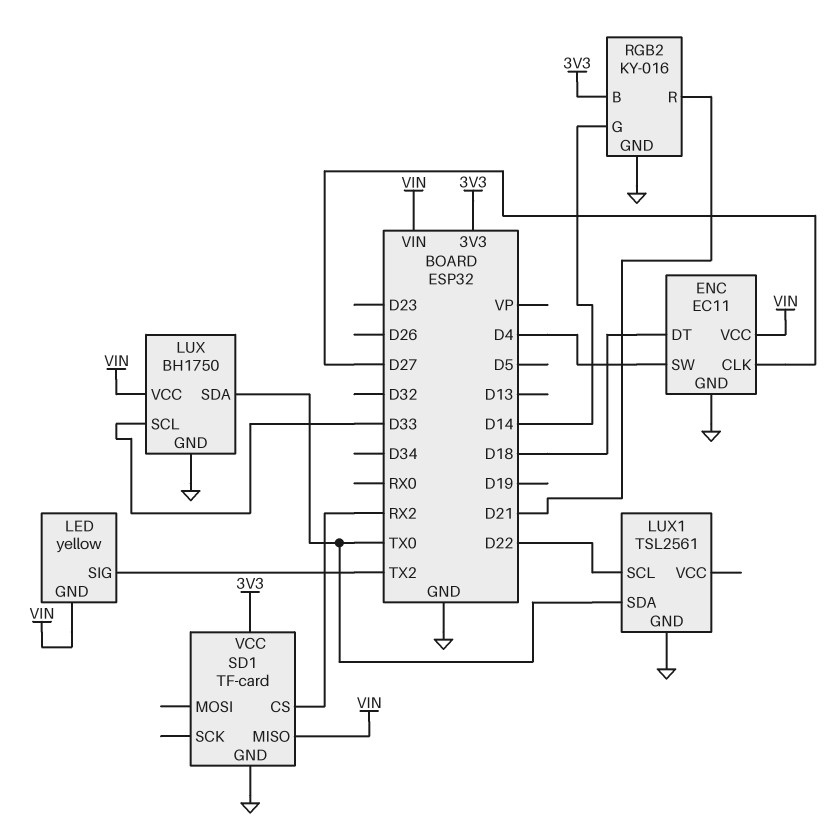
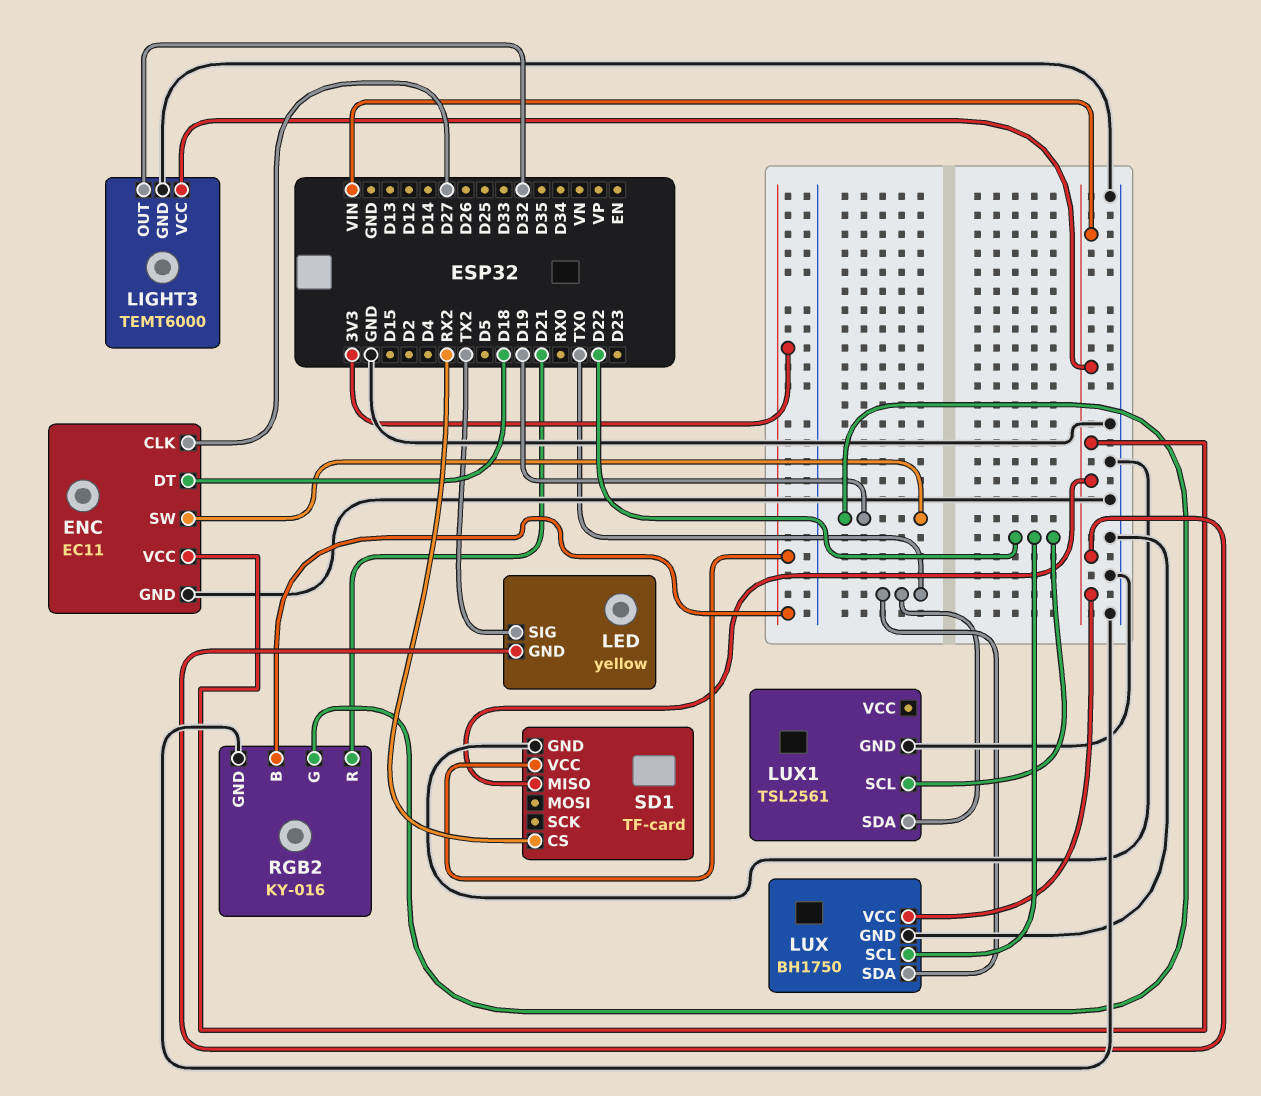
ENC pin SW: D4 -> D19
LIGHT3: none -> TEMT6000
LIGHT3 pin GND: none -> GND
LIGHT3 pin OUT: none -> D32
LIGHT3 pin VCC: none -> VIN
LUX pin SCL: D33 -> D22
RGB2 pin G: D14 -> D19

